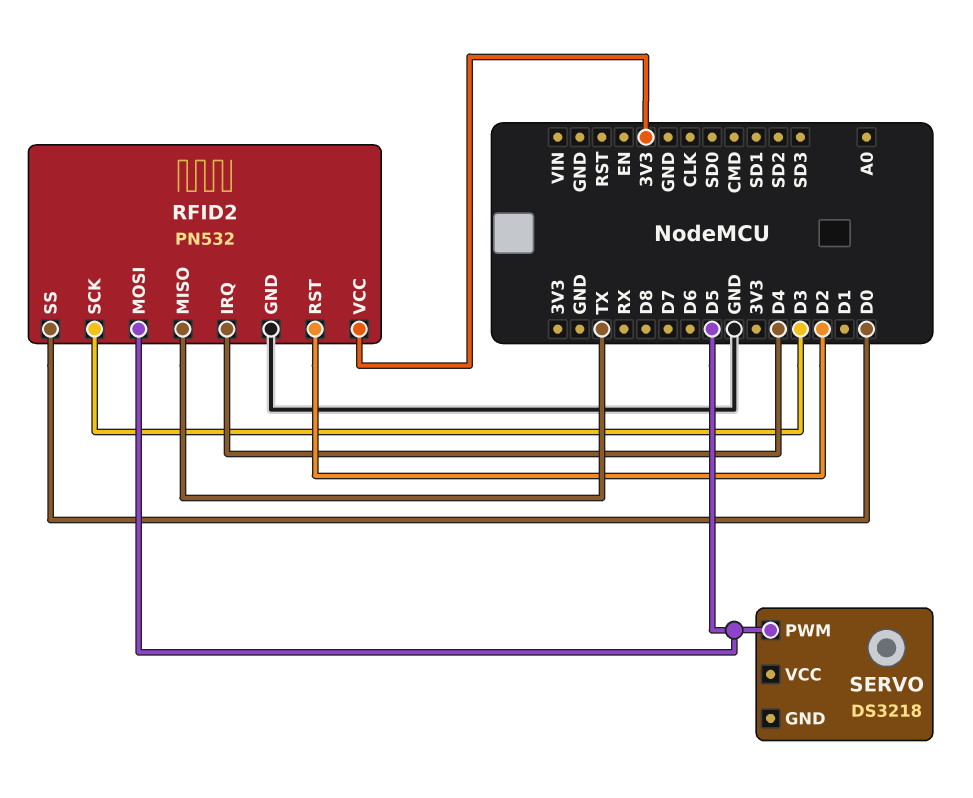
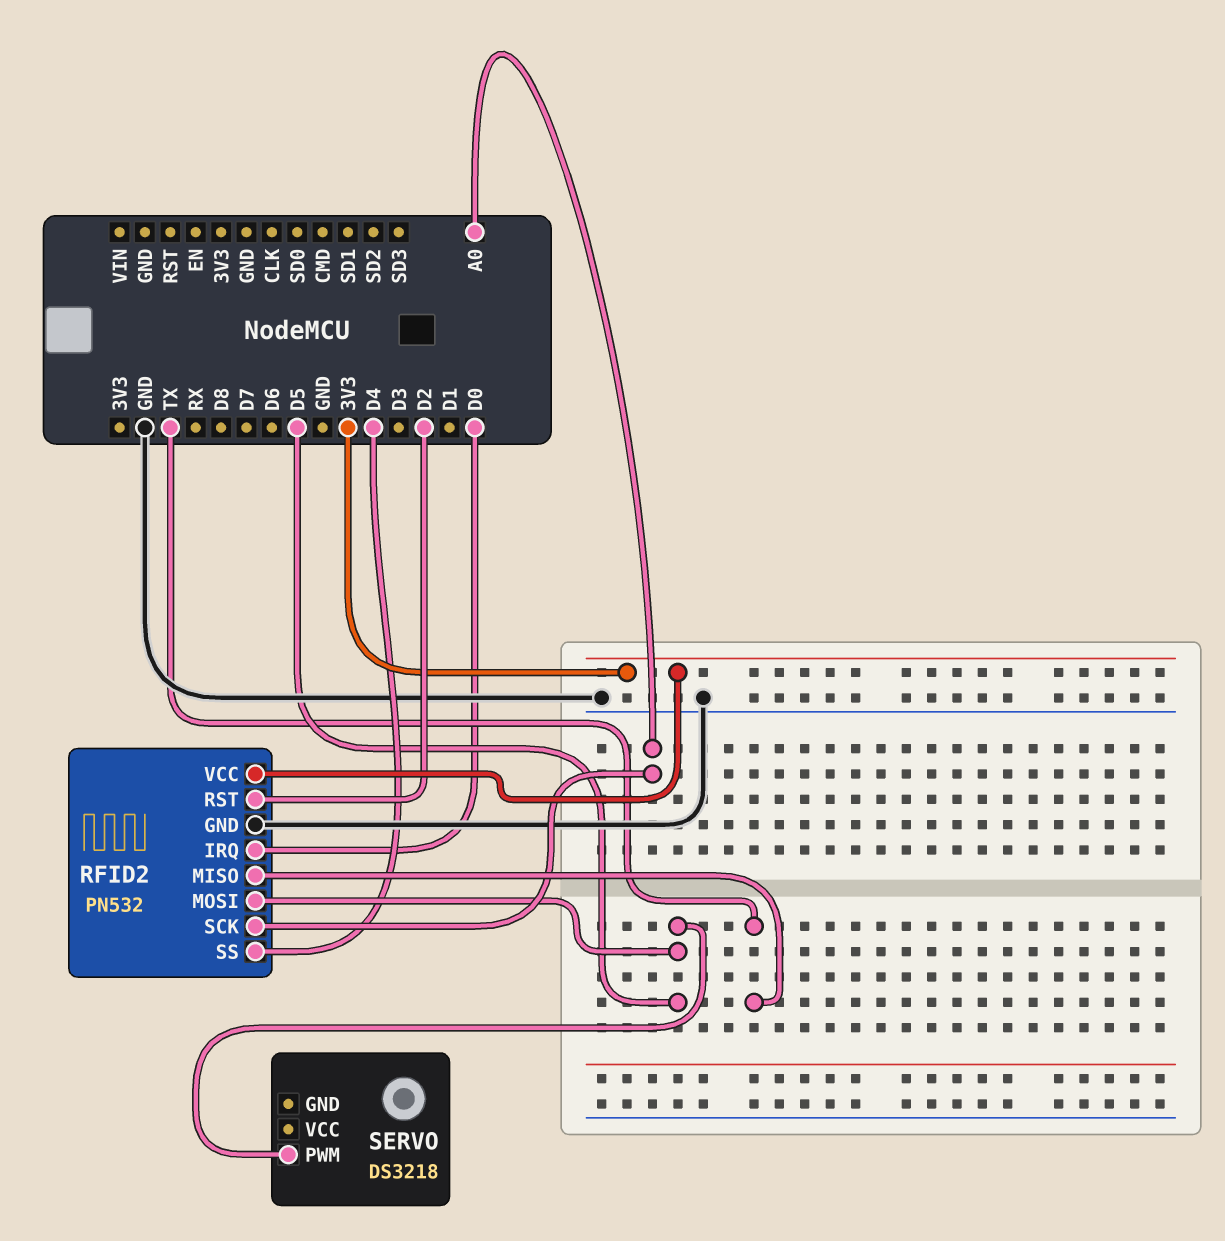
RFID2 pin IRQ: D4 -> D0
RFID2 pin SCK: D3 -> A0
RFID2 pin SS: D0 -> D4

